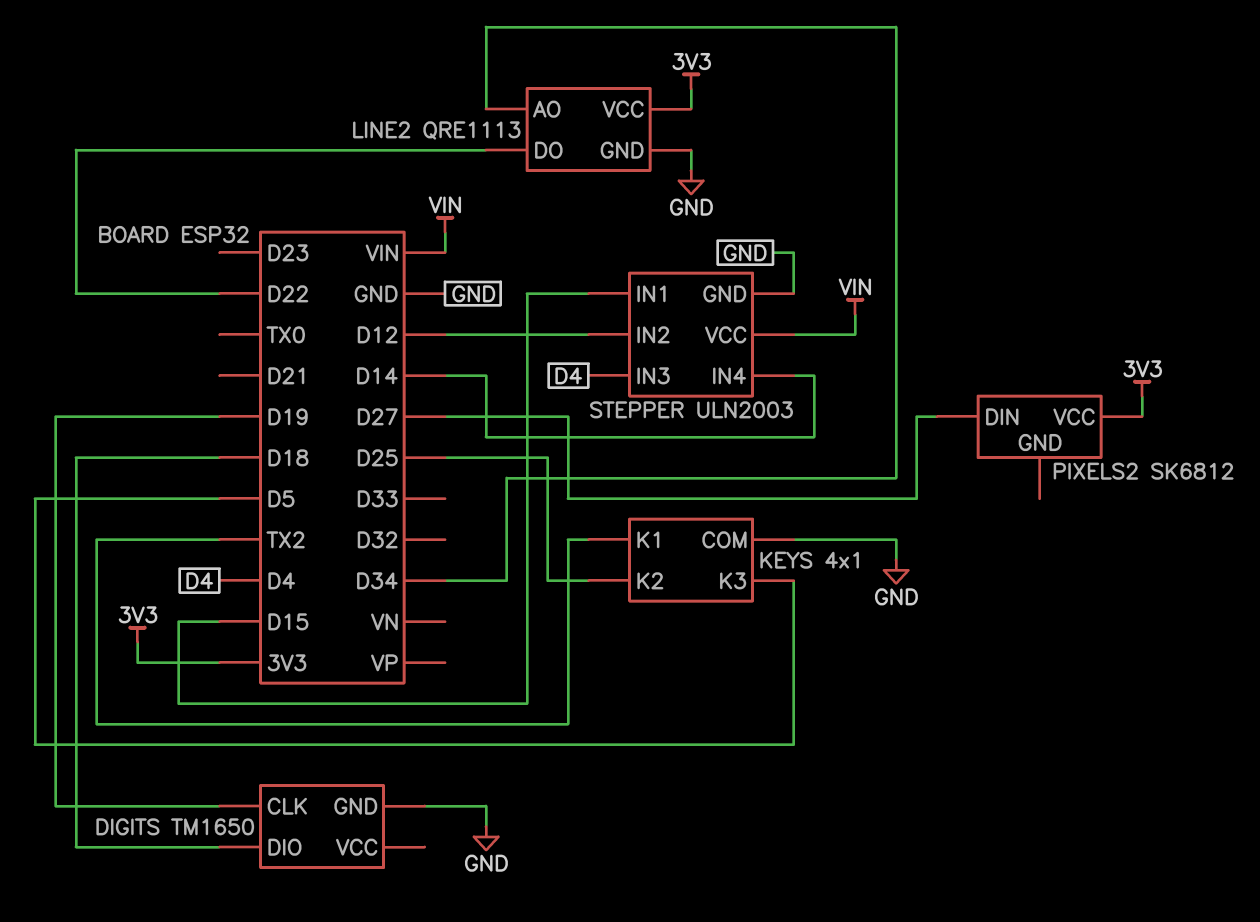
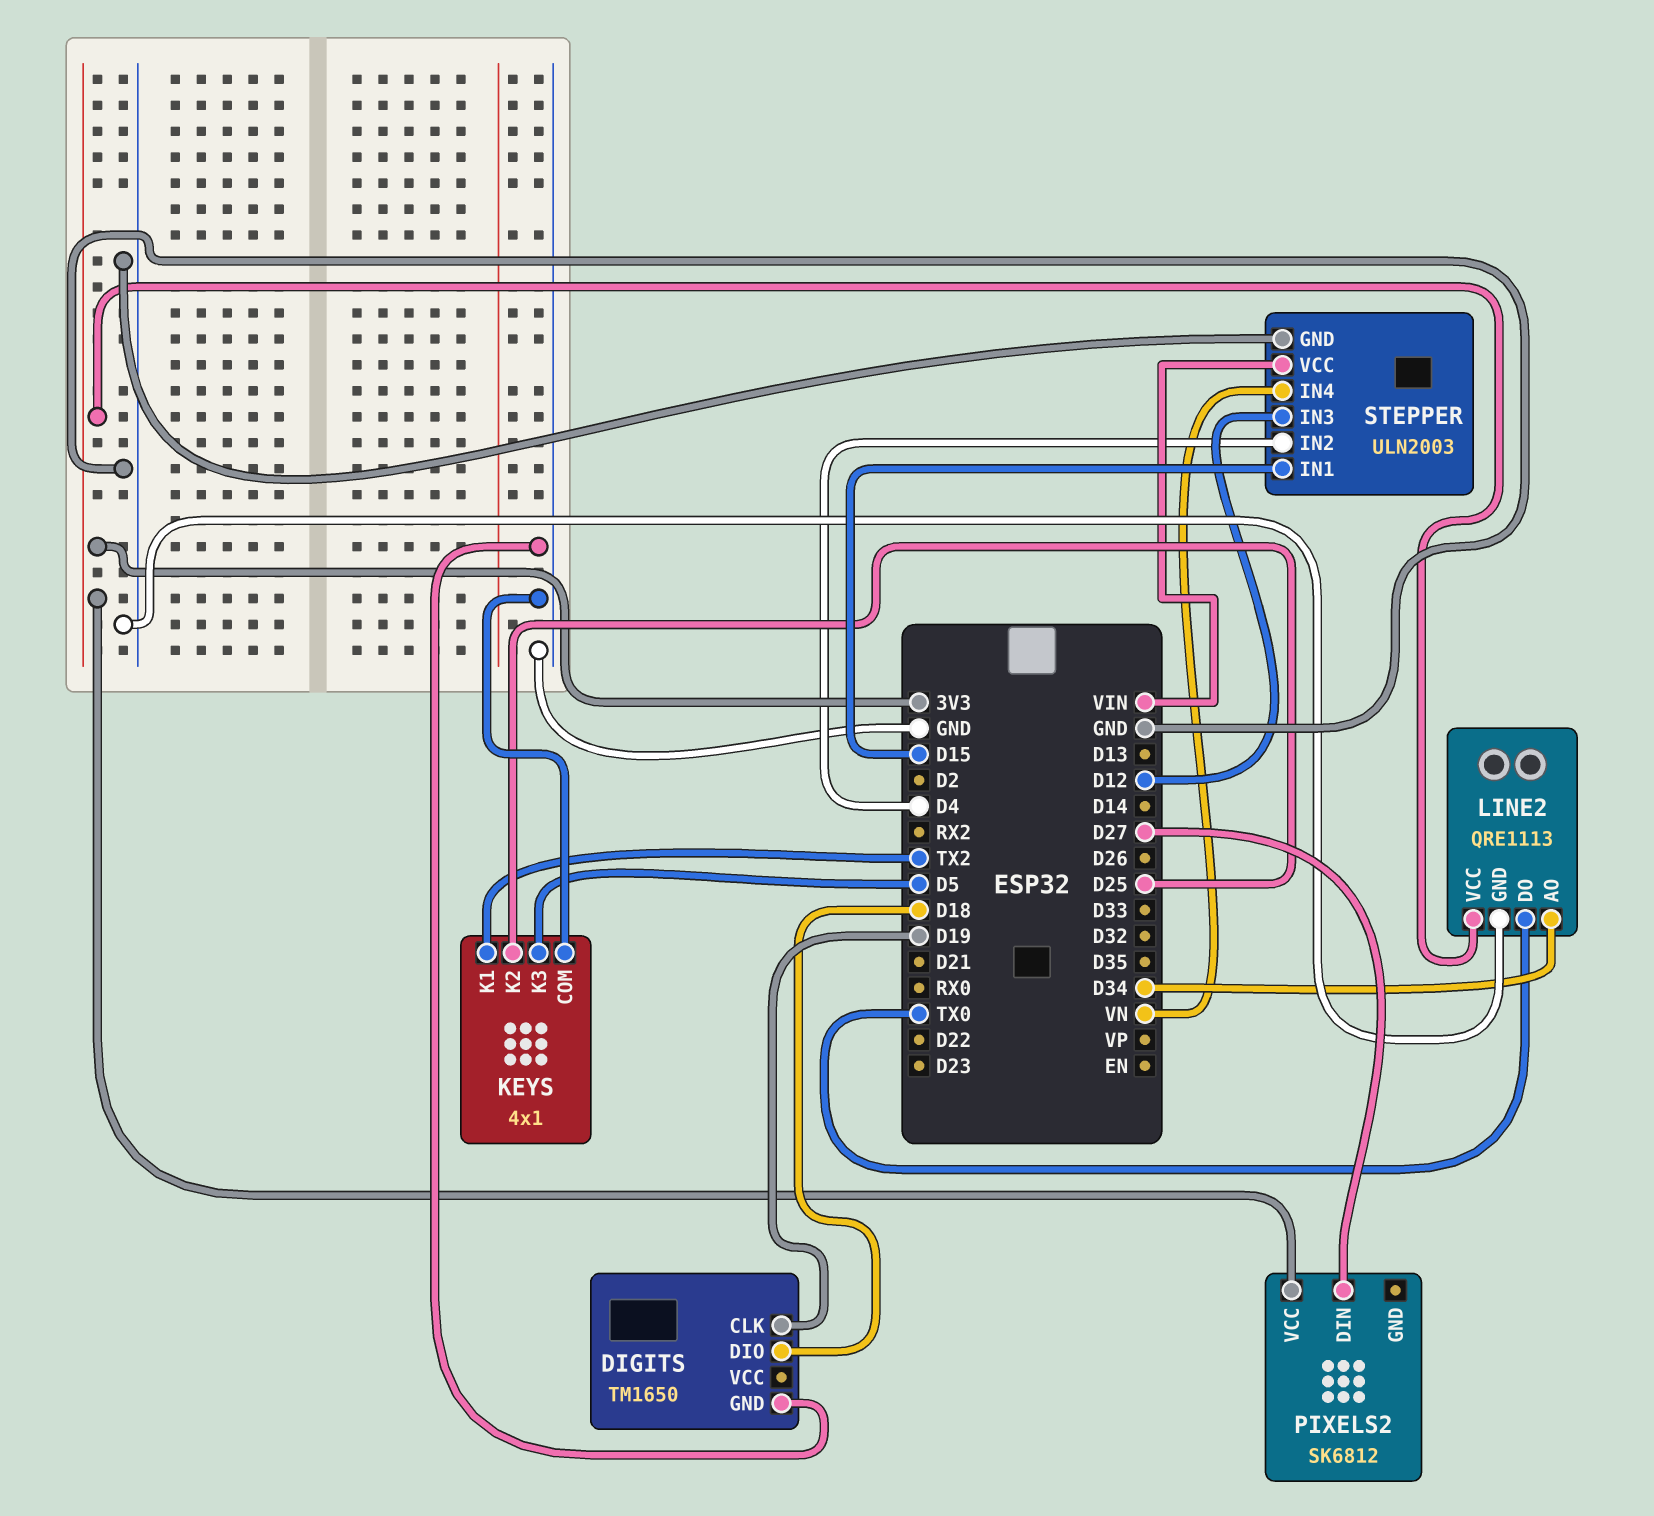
LINE2 pin DO: D22 -> TX0
STEPPER pin IN2: D12 -> D4
STEPPER pin IN3: D4 -> D12
STEPPER pin IN4: D14 -> VN

